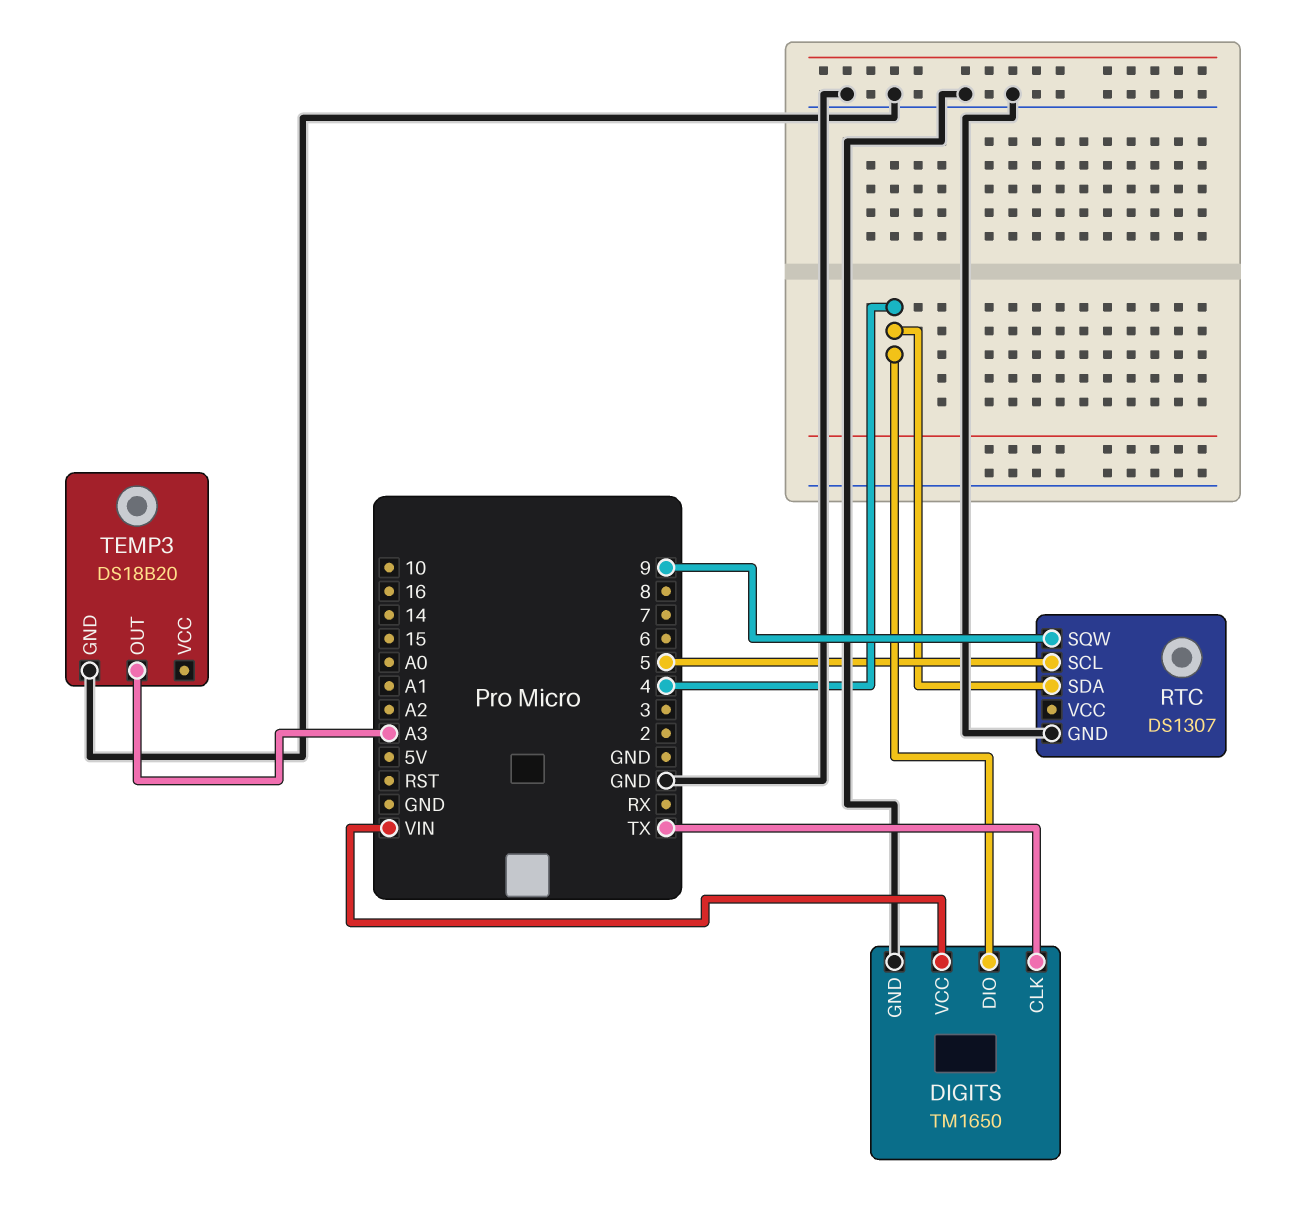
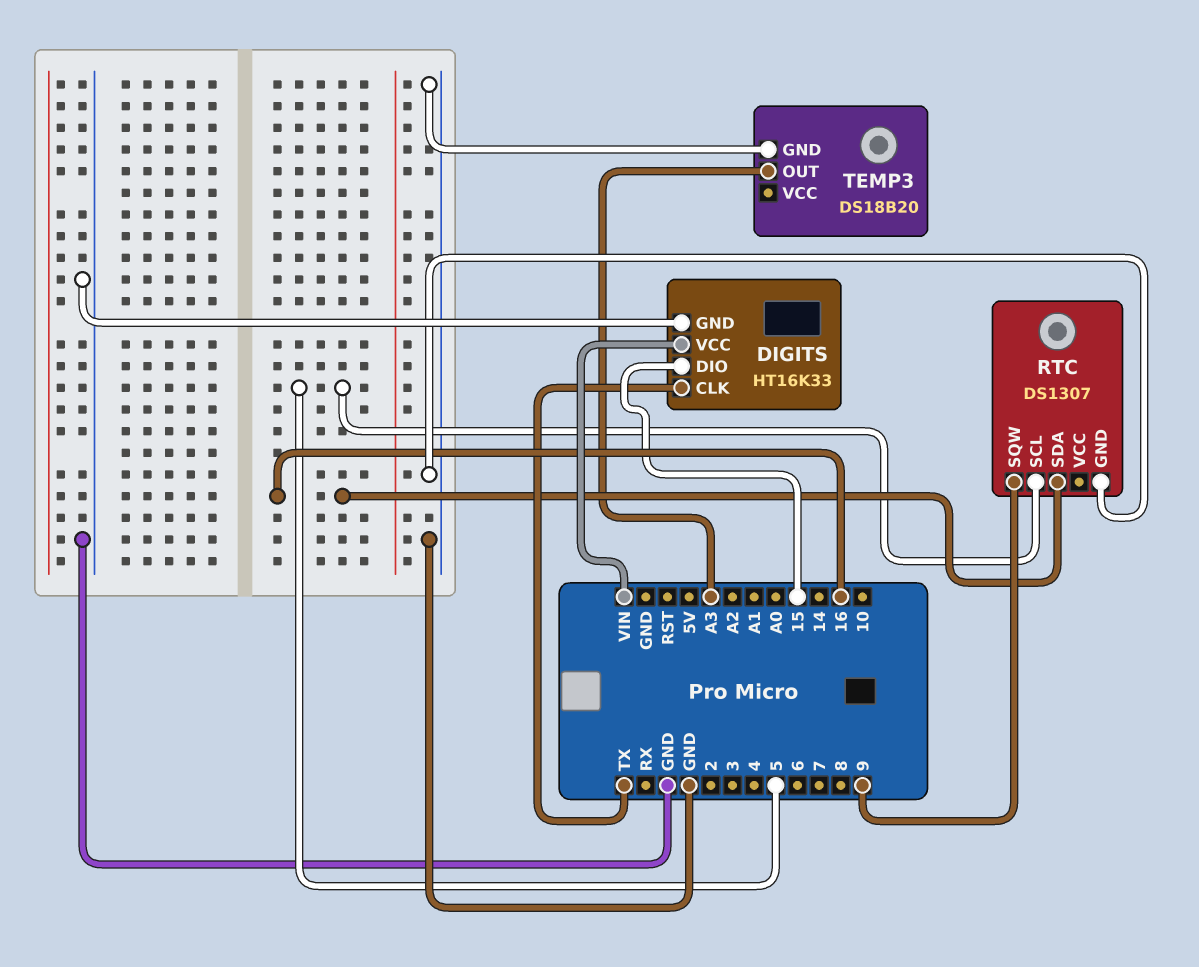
DIGITS: TM1650 -> HT16K33
DIGITS pin DIO: 4 -> 15
RTC pin SDA: 4 -> 16

